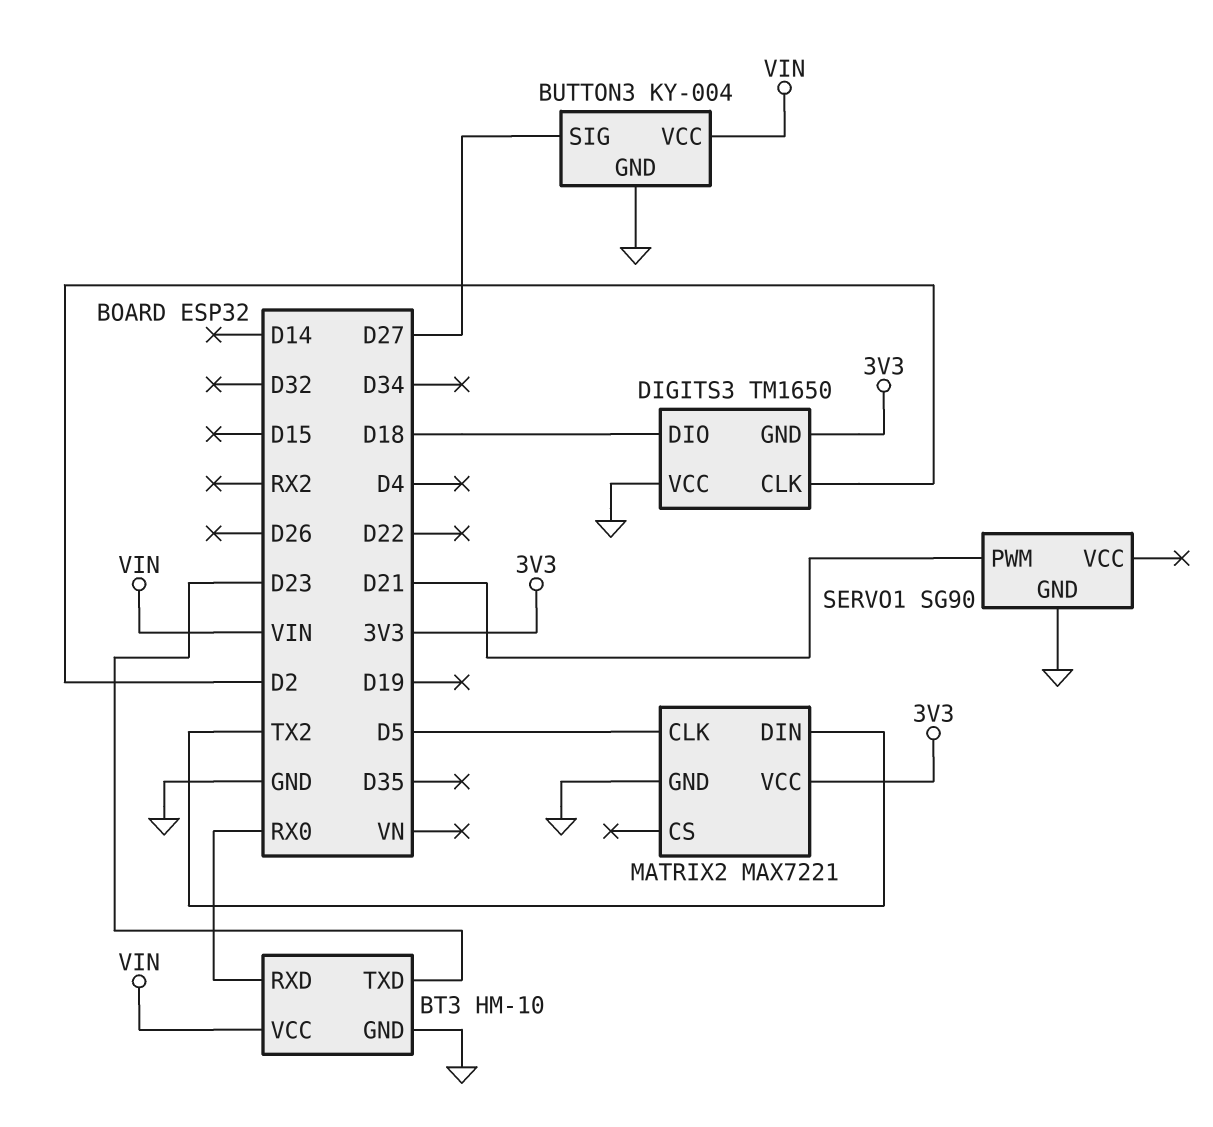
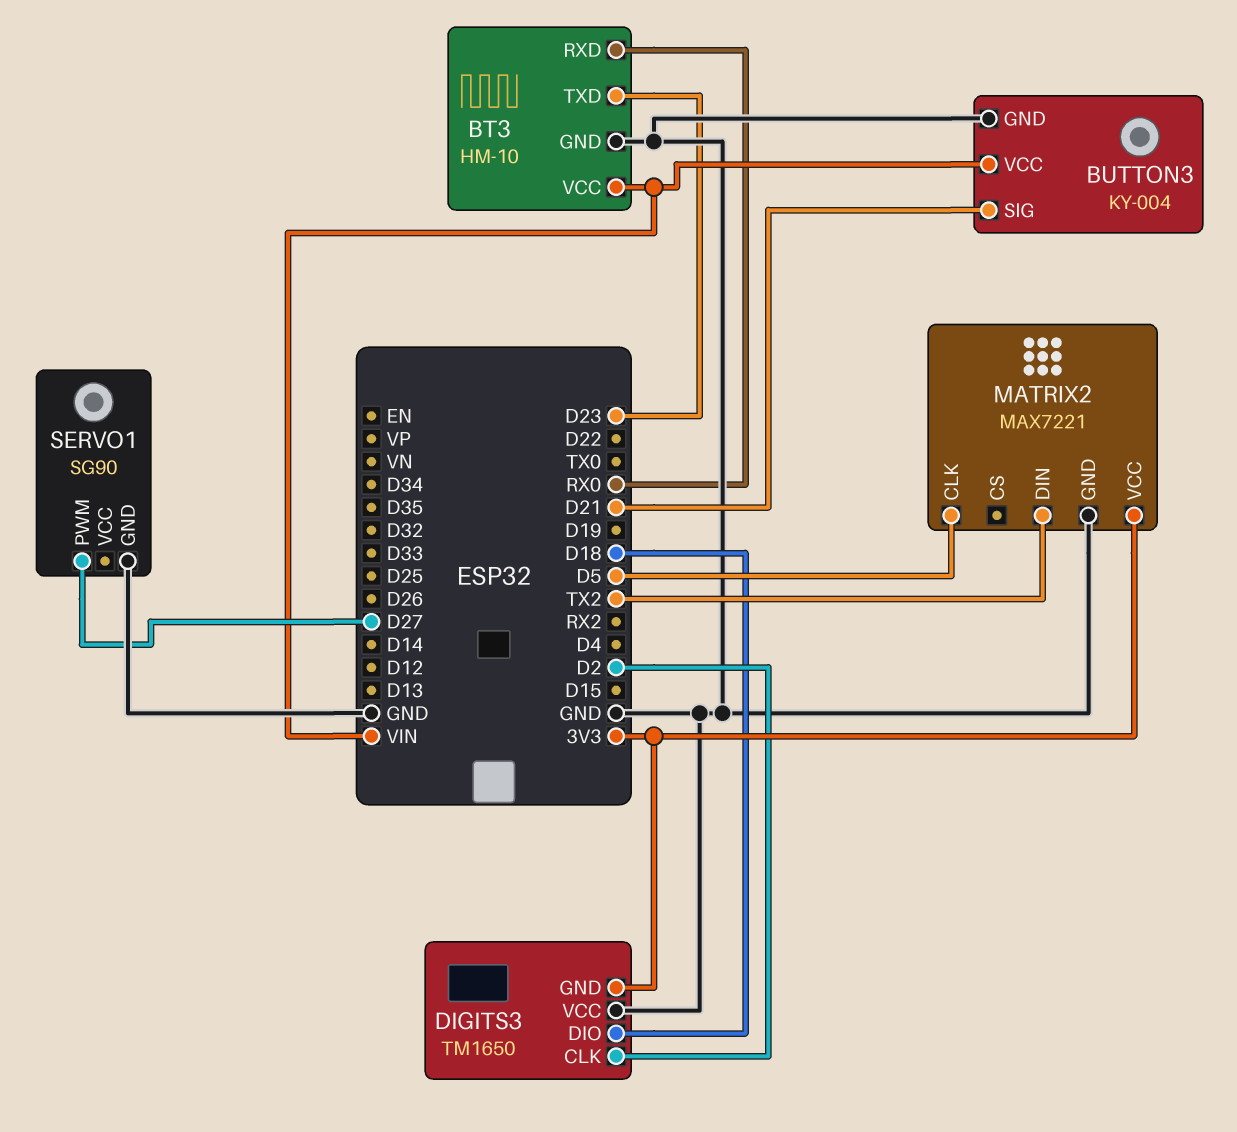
BUTTON3 pin SIG: D27 -> D21
SERVO1 pin PWM: D21 -> D27

